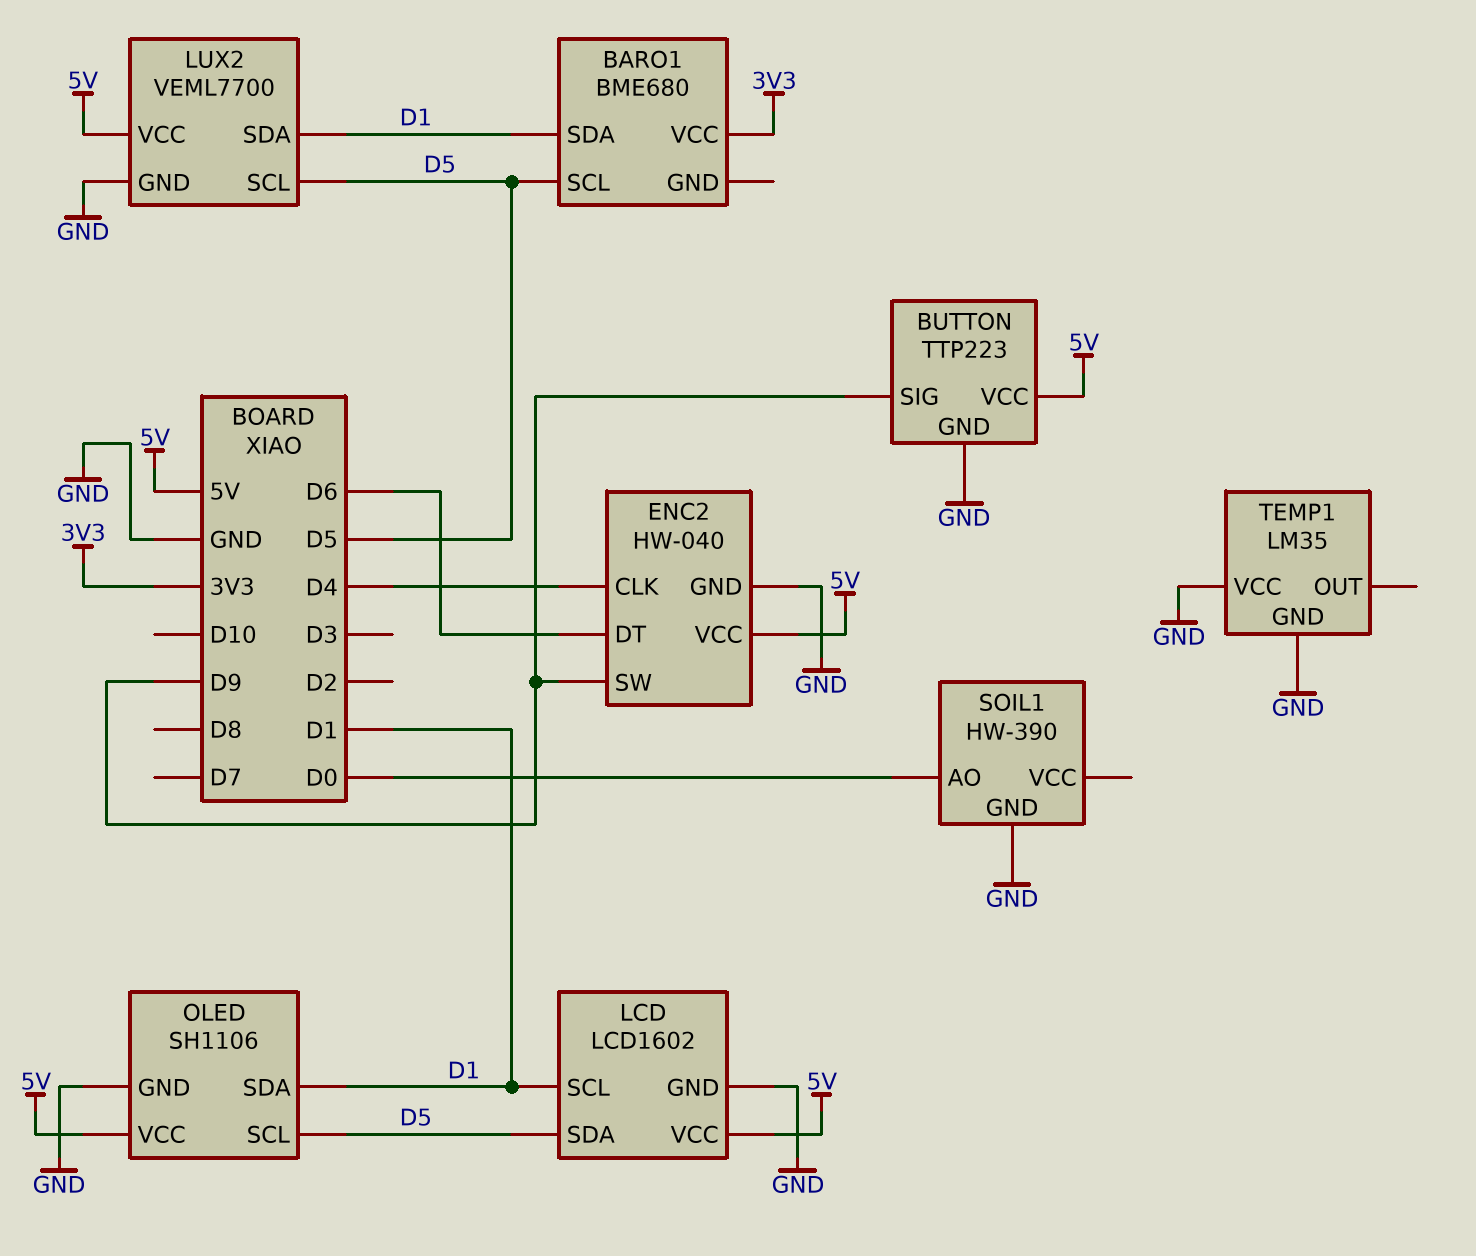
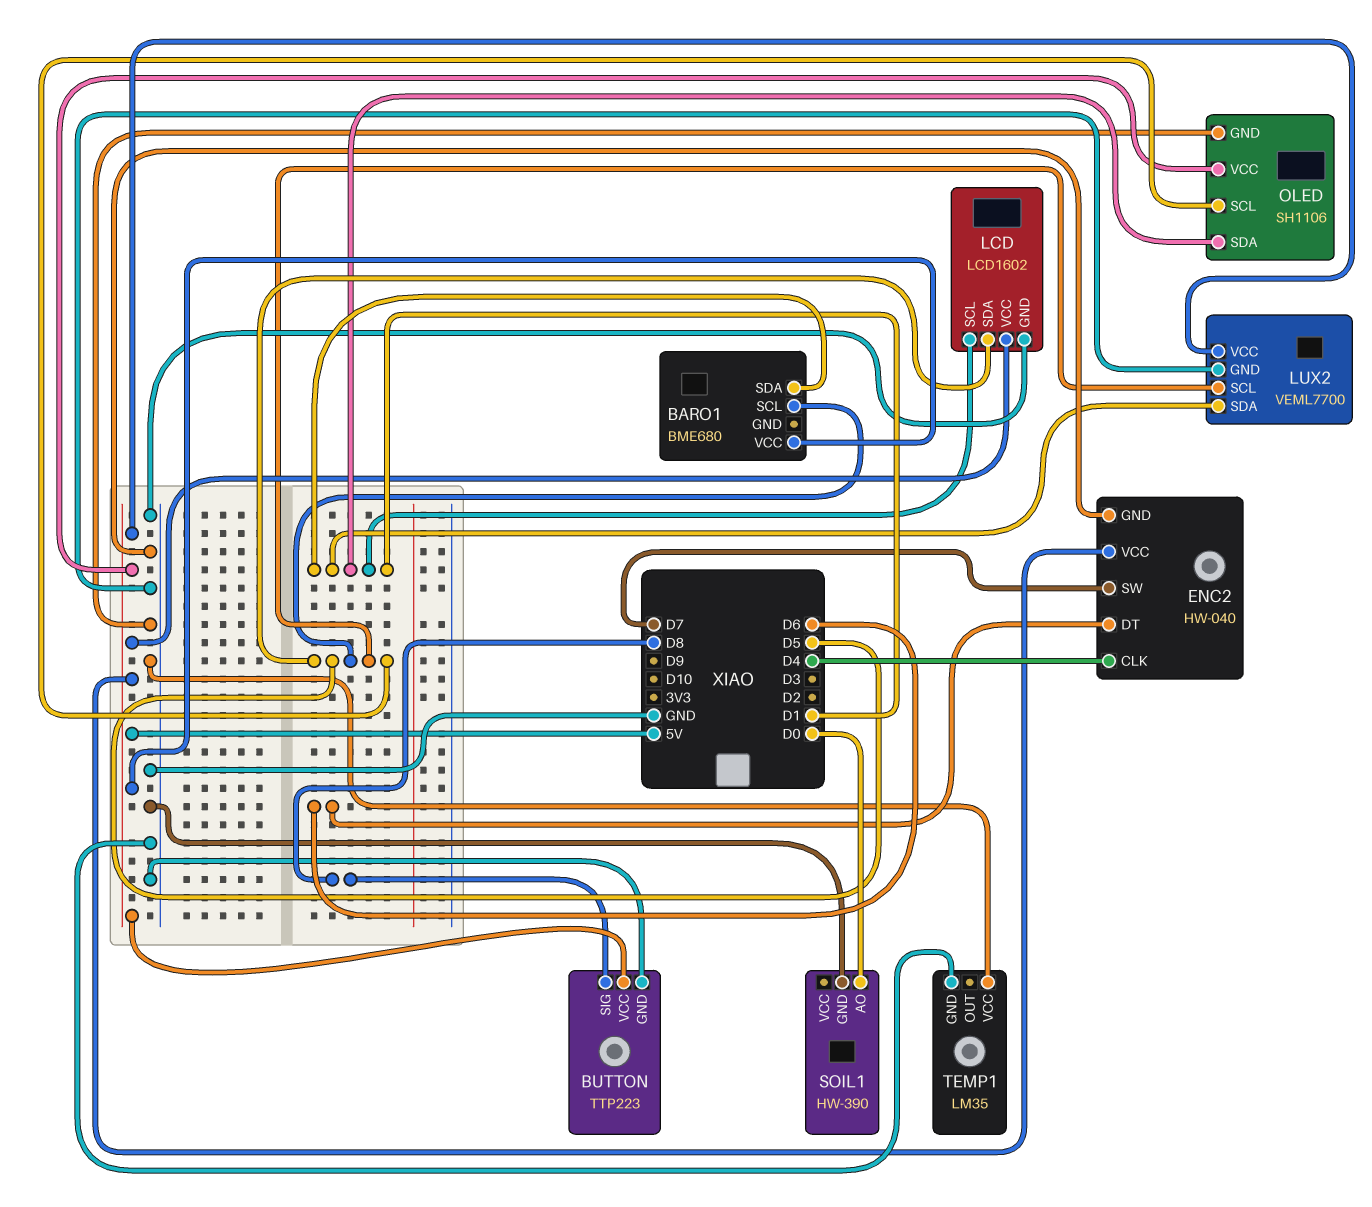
BARO1 pin VCC: 3V3 -> 5V
BUTTON pin SIG: D9 -> D8
ENC2 pin SW: D9 -> D7

